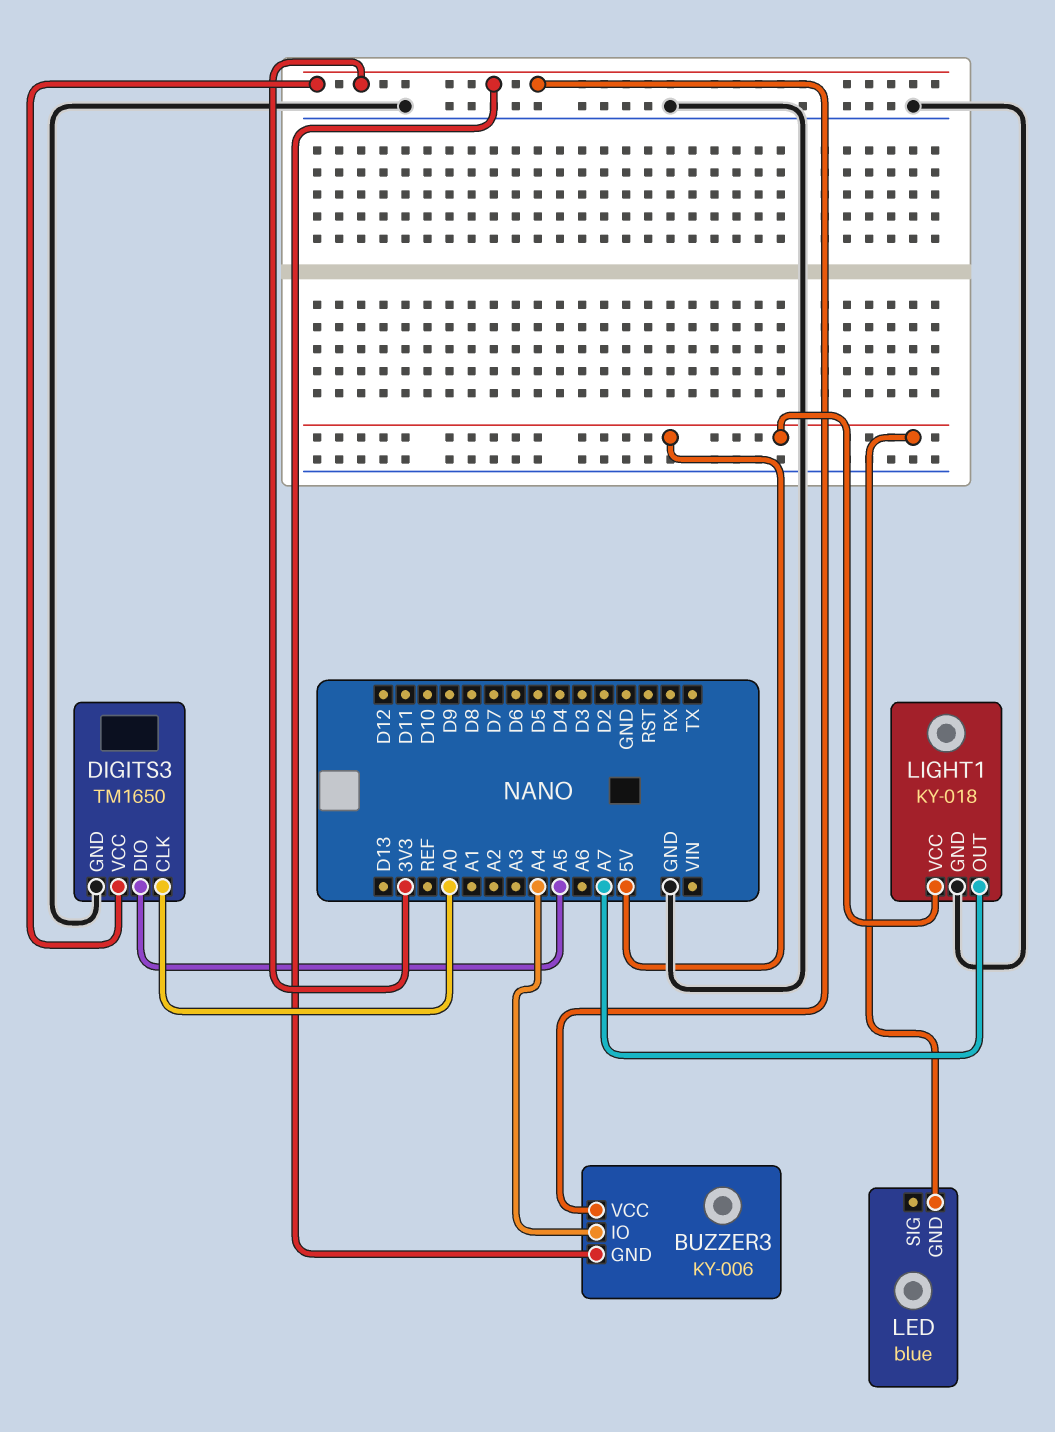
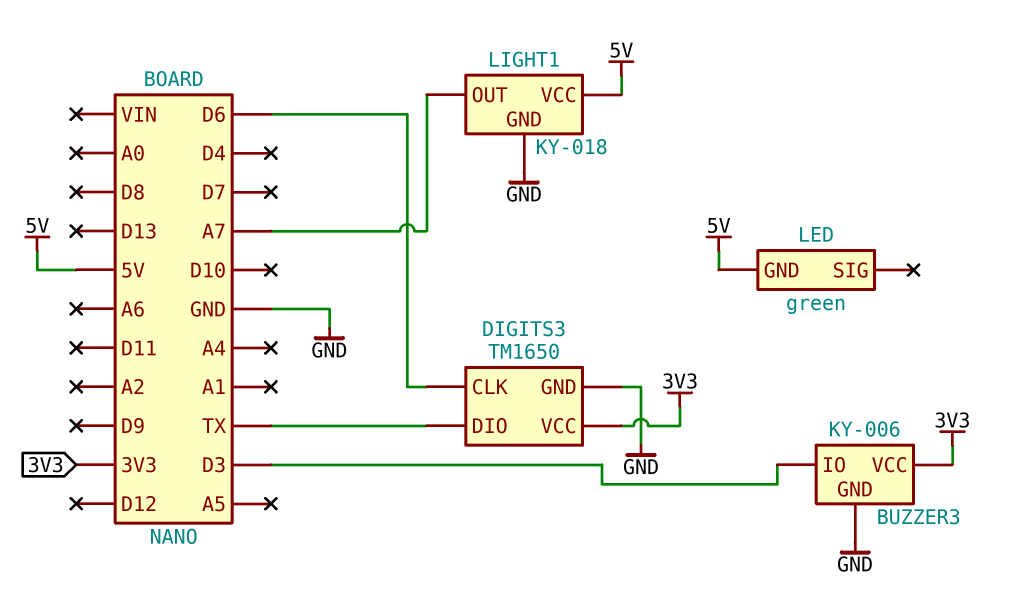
BUZZER3 pin GND: 3V3 -> GND
BUZZER3 pin IO: A4 -> D3
DIGITS3 pin CLK: A0 -> D6
DIGITS3 pin DIO: A5 -> TX
LED: blue -> green

